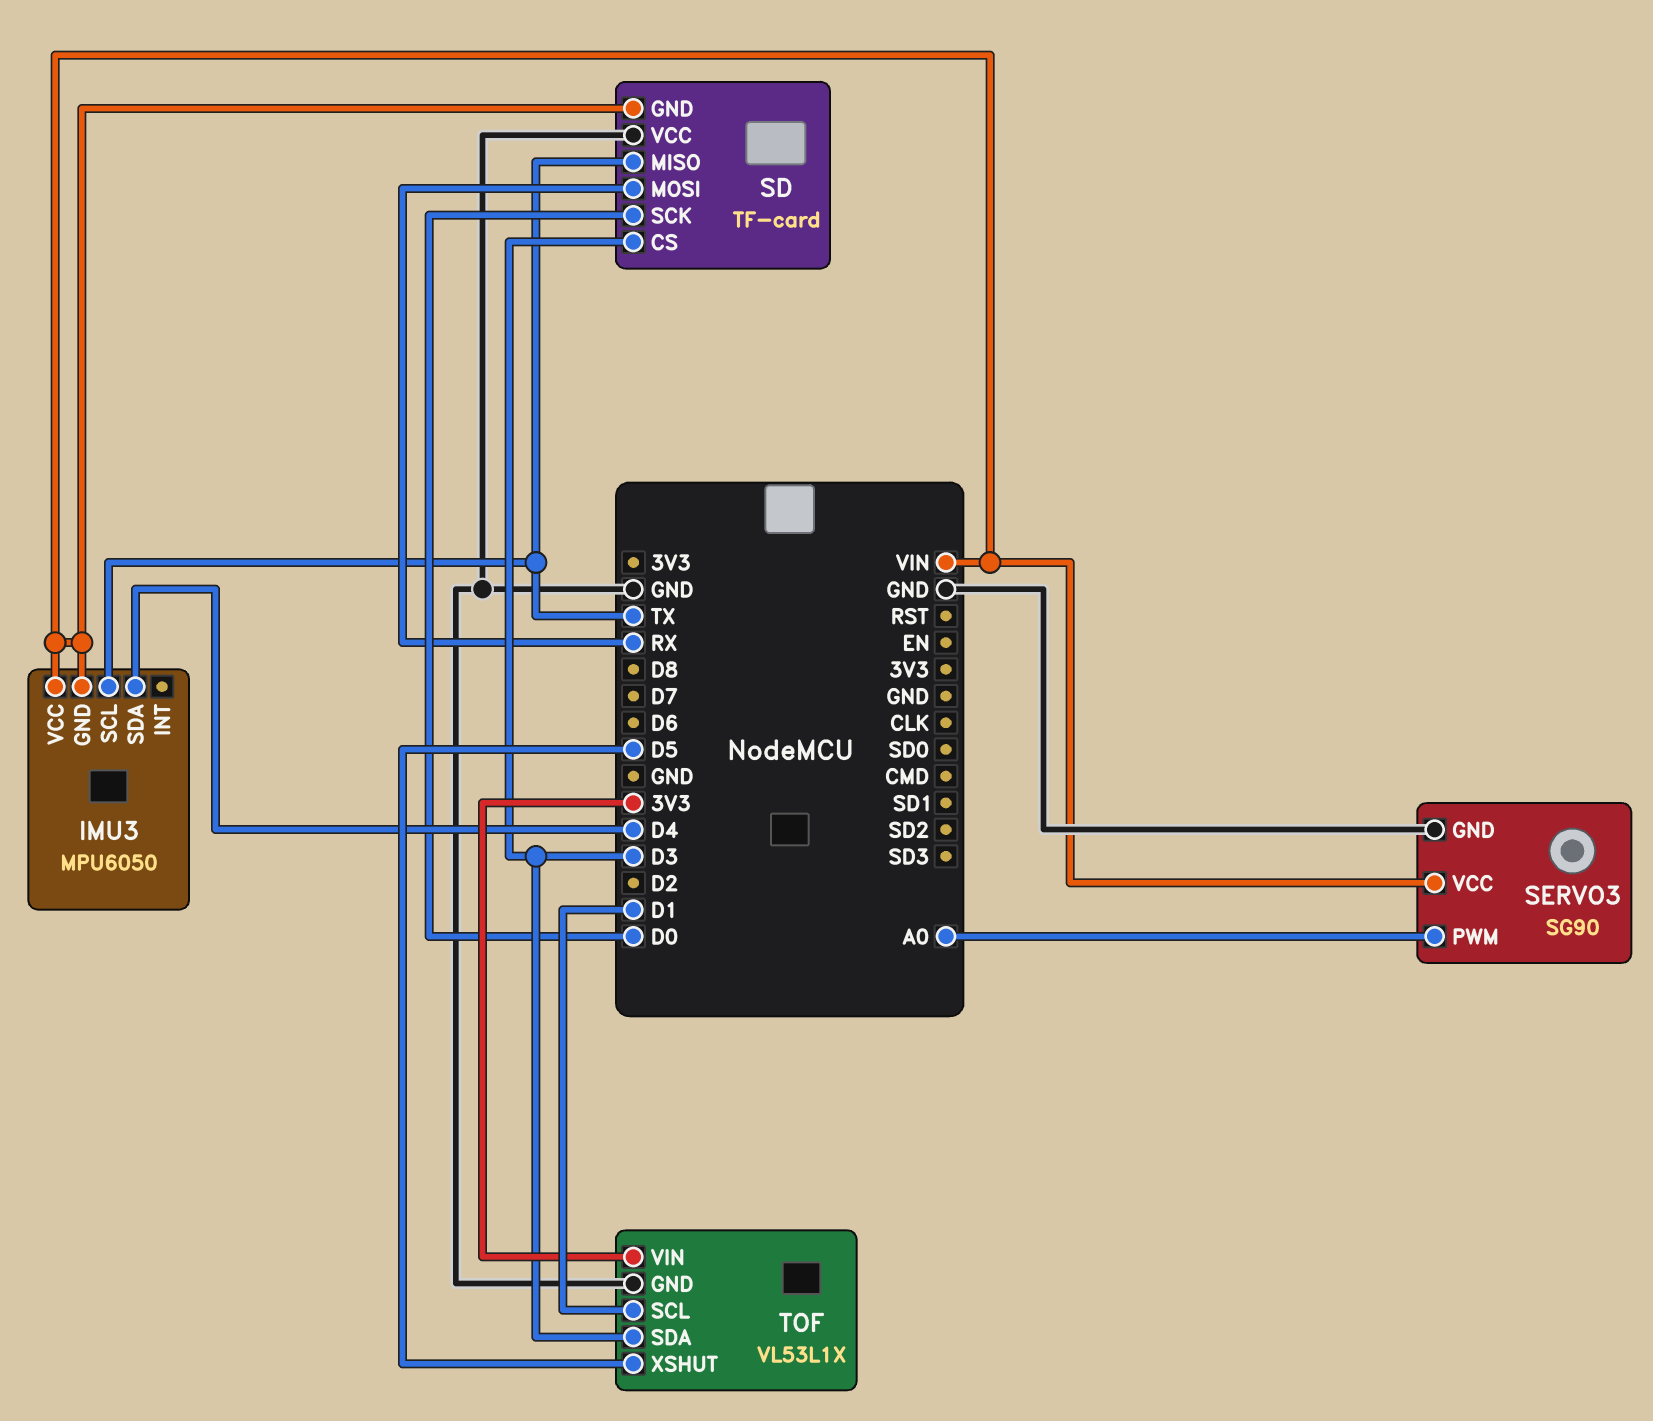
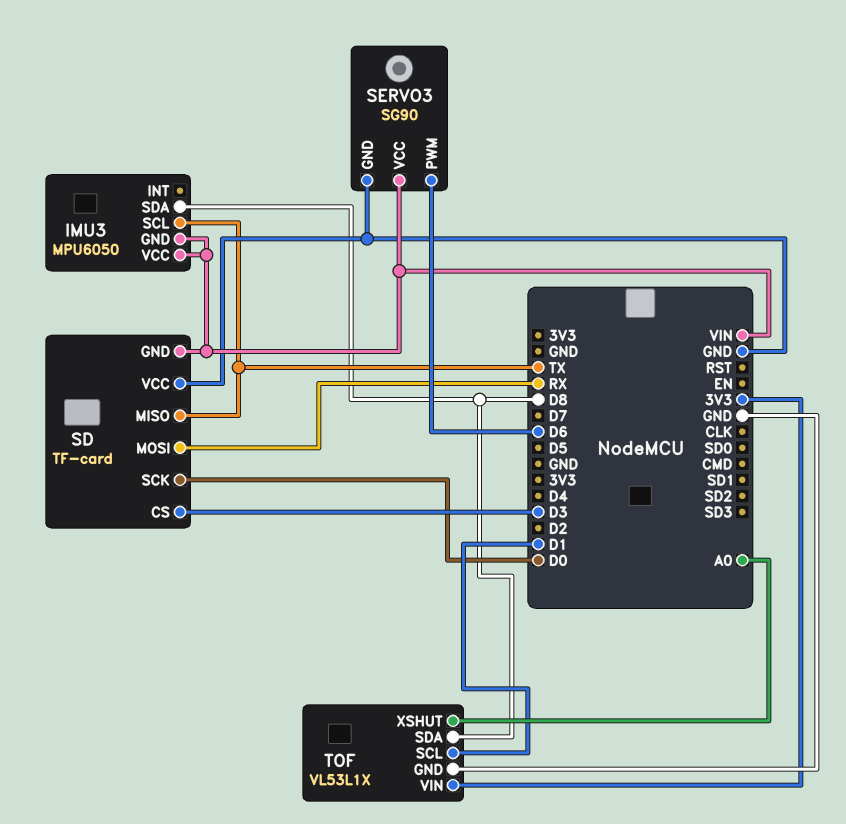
IMU3 pin SDA: D4 -> D8
SERVO3 pin PWM: A0 -> D6
TOF pin SDA: D3 -> D8
TOF pin XSHUT: D5 -> A0

